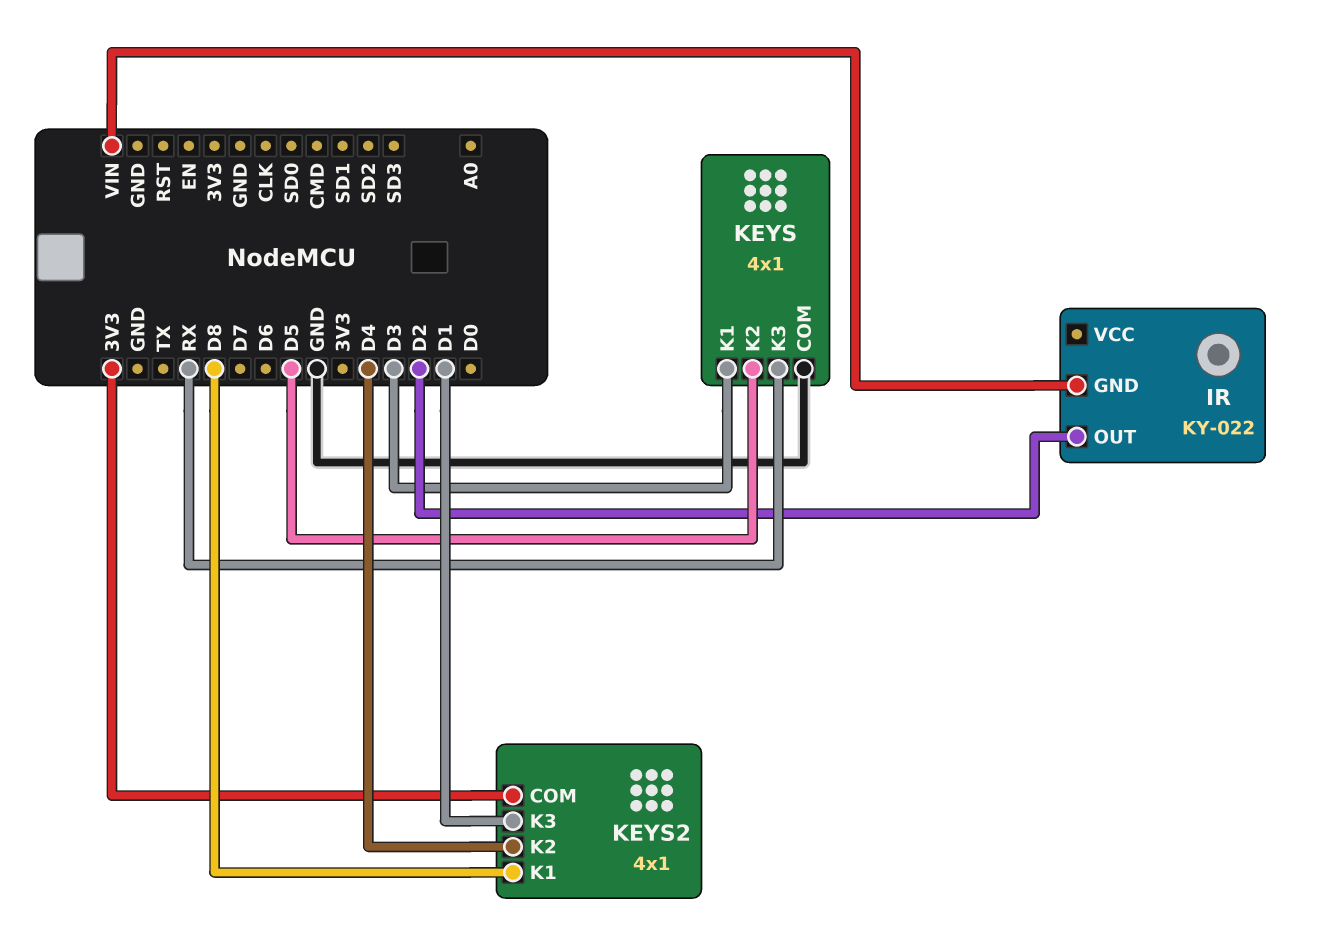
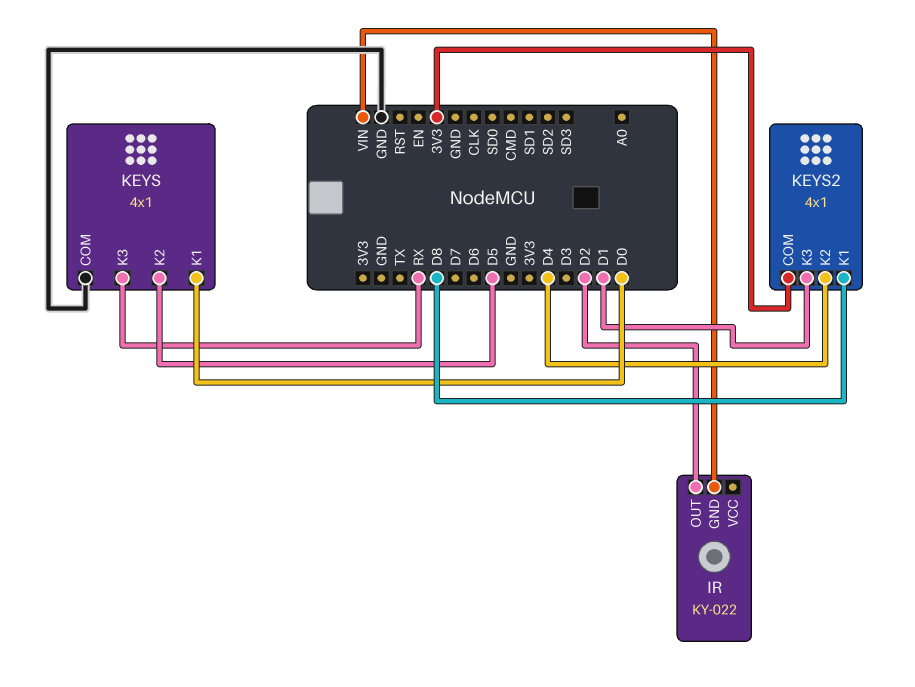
KEYS pin K1: D3 -> D0

